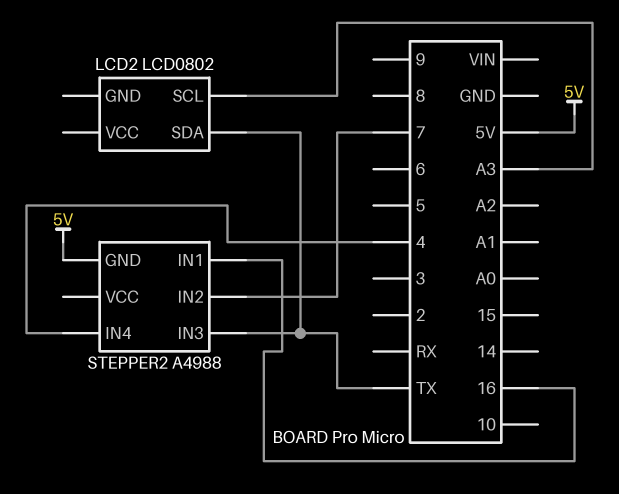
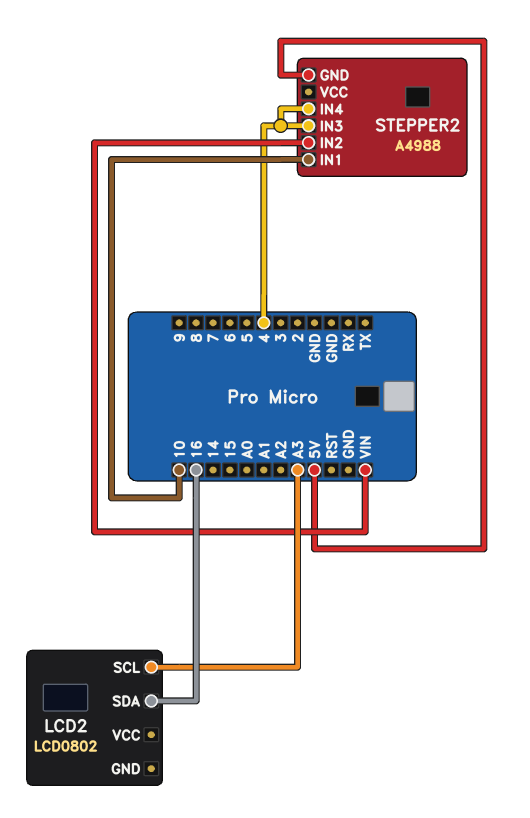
LCD2 pin SDA: TX -> 16
STEPPER2 pin IN1: 16 -> 10
STEPPER2 pin IN2: 7 -> VIN
STEPPER2 pin IN3: TX -> 4

